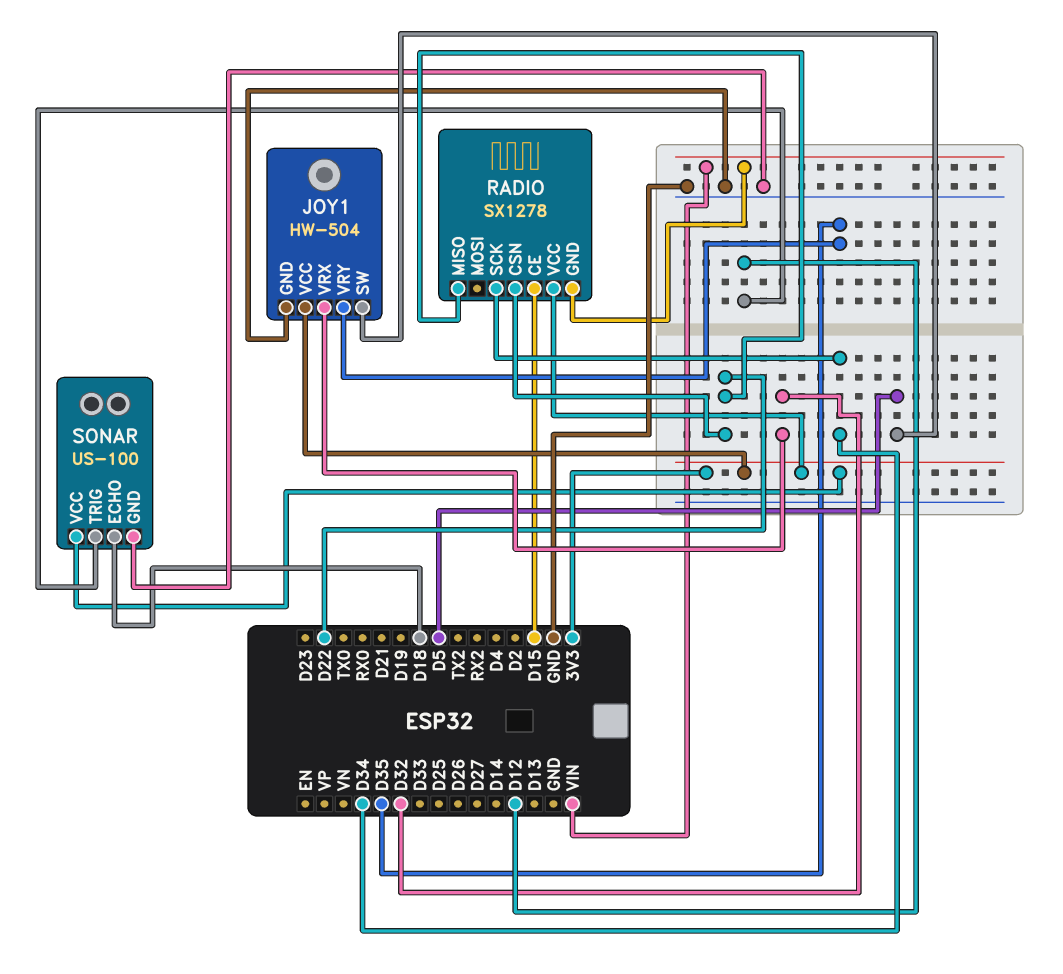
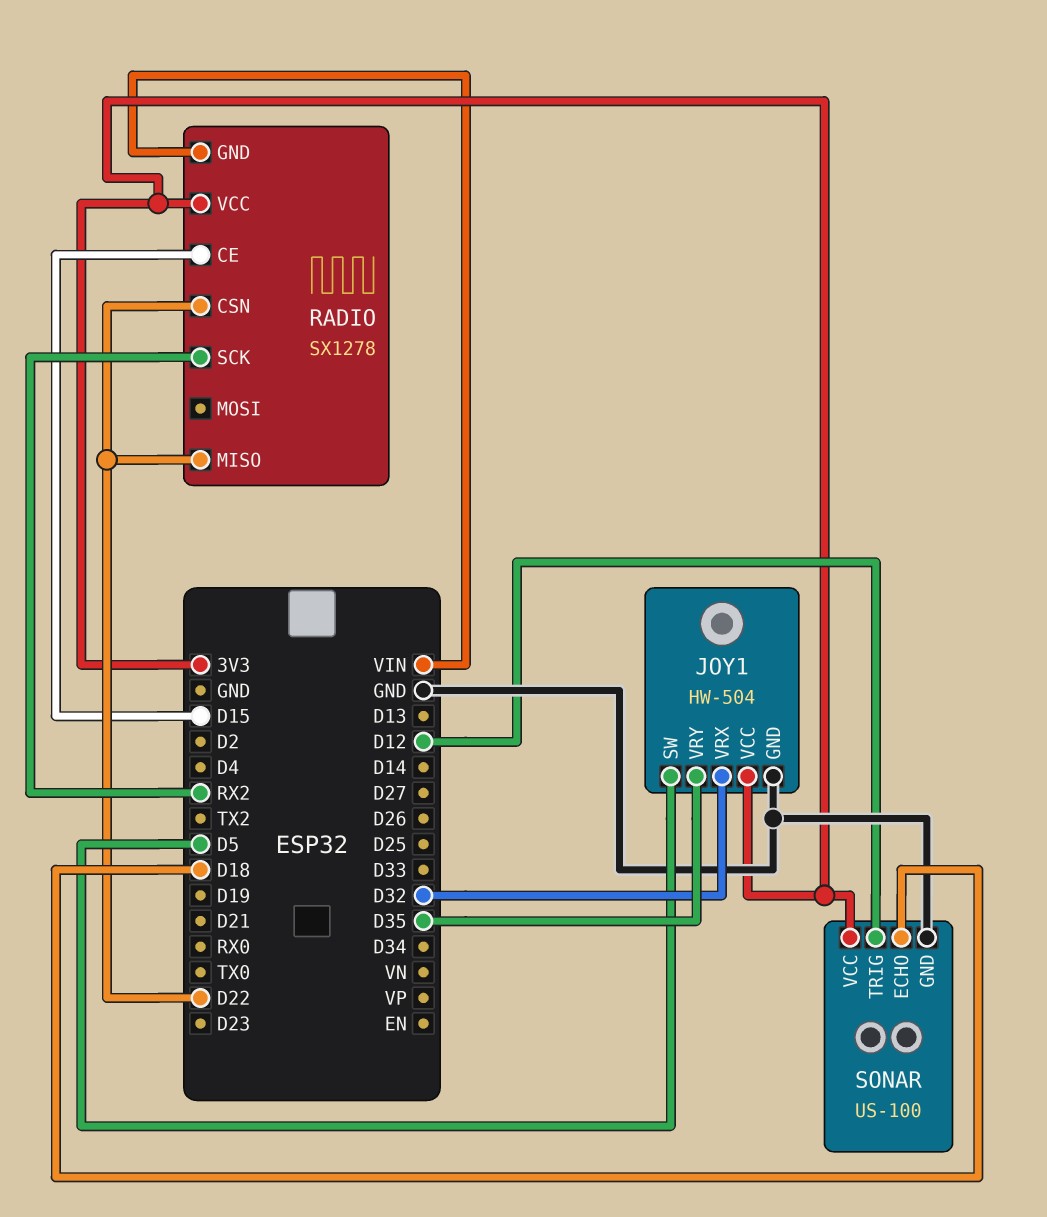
RADIO pin SCK: D34 -> RX2

